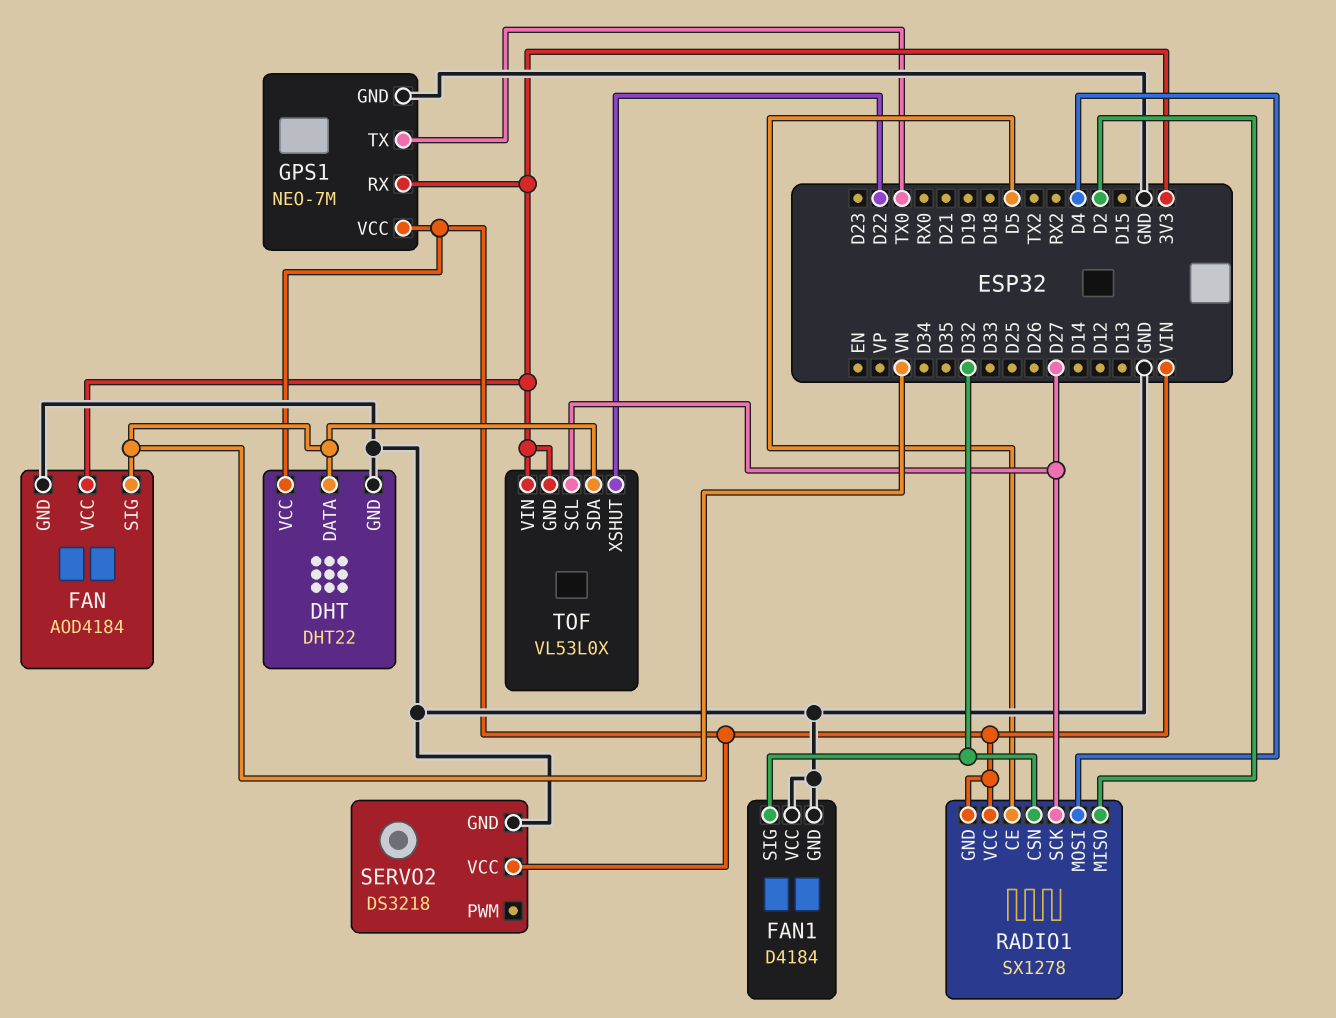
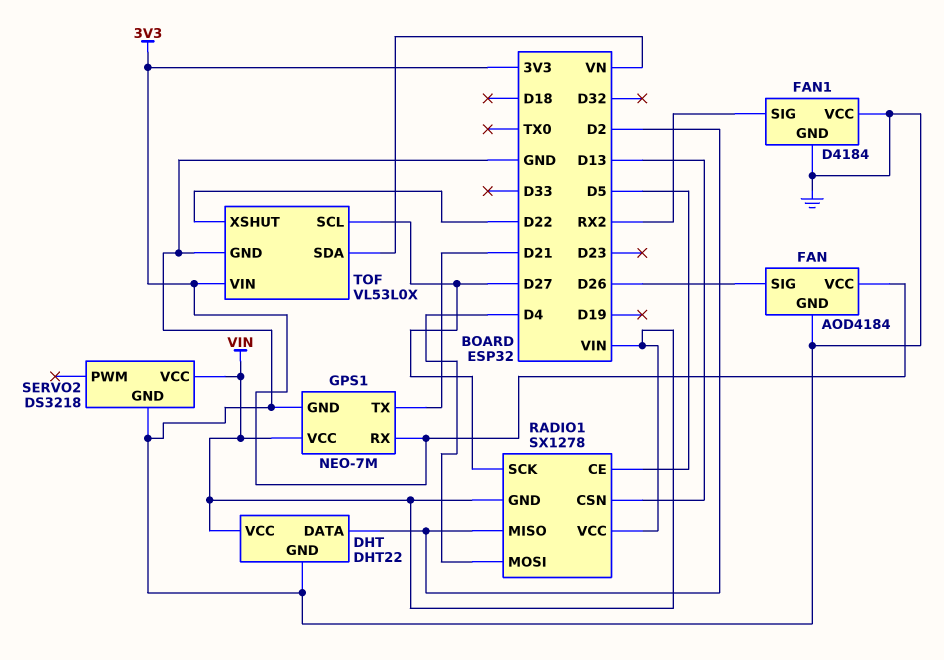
DHT pin DATA: VN -> D2
FAN pin SIG: VN -> D26
FAN1 pin SIG: D32 -> RX2
GPS1 pin TX: TX0 -> D21
RADIO1 pin CSN: D32 -> D13
TOF pin GND: 3V3 -> GND

